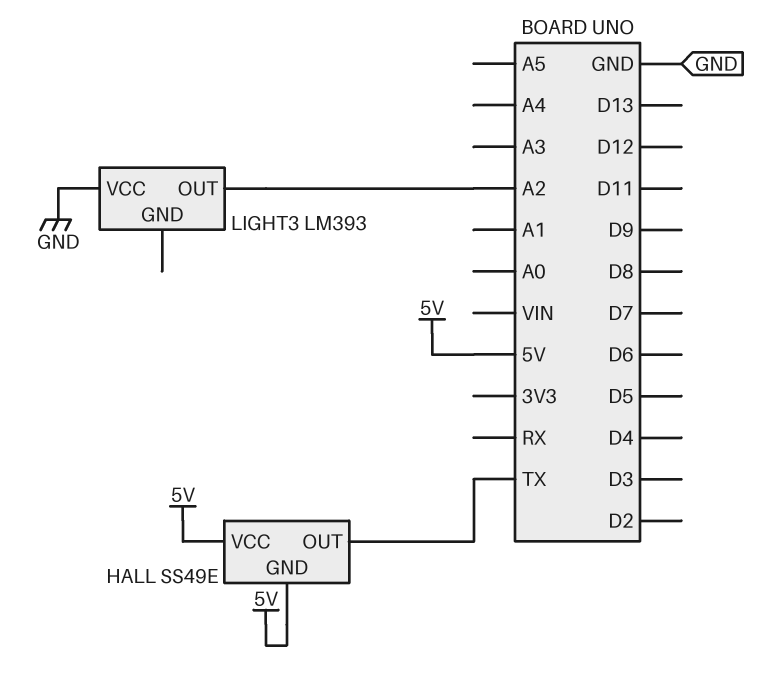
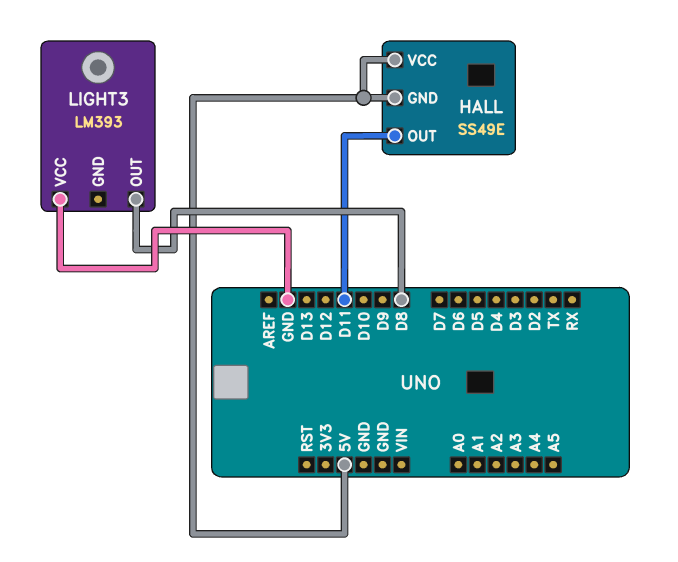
HALL pin OUT: TX -> D11
LIGHT3 pin OUT: A2 -> D8

